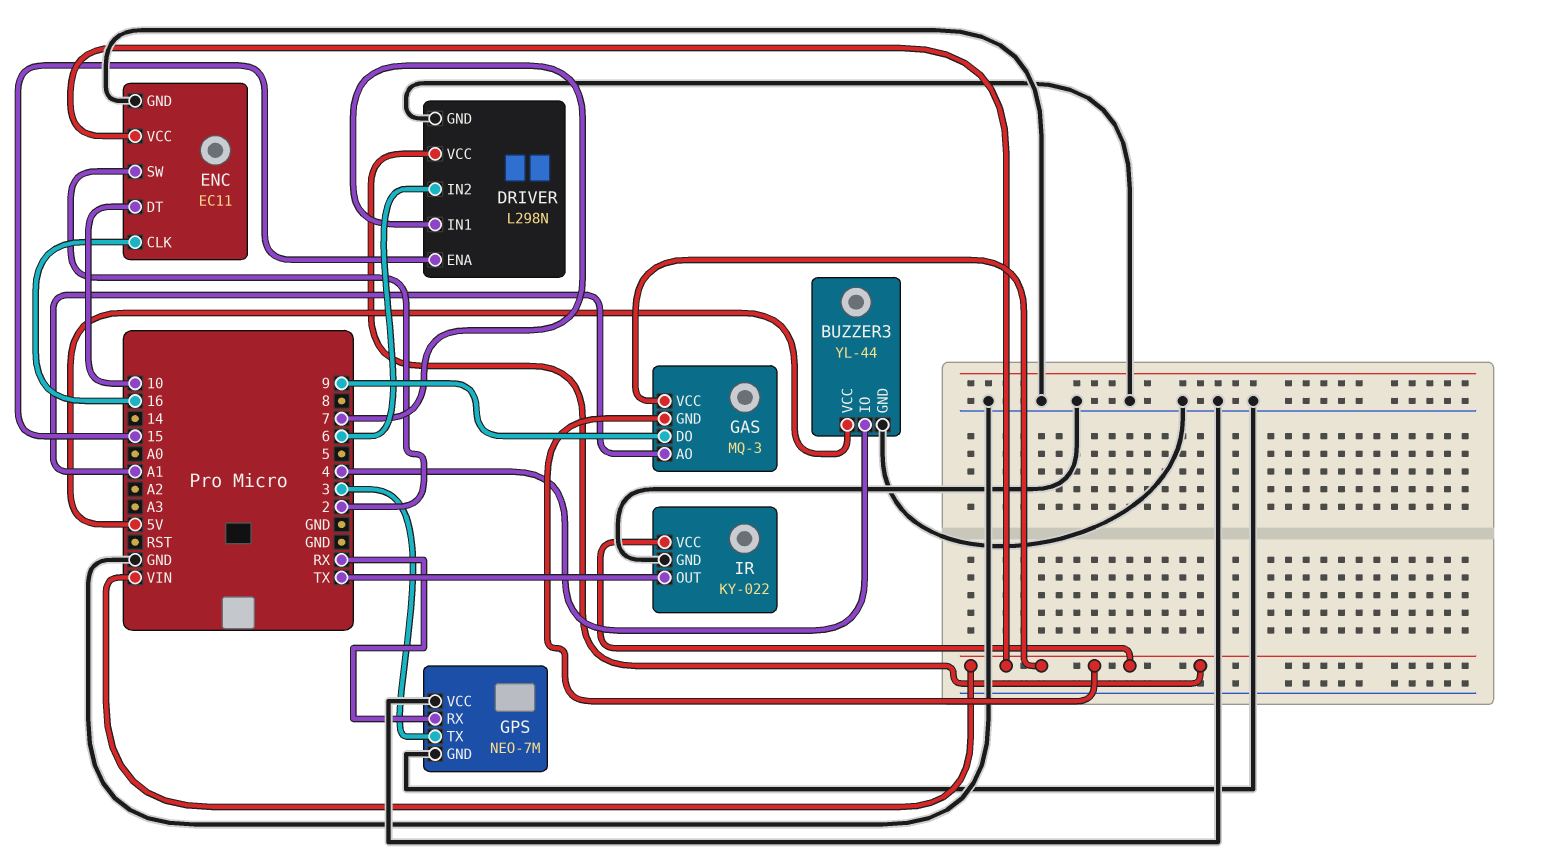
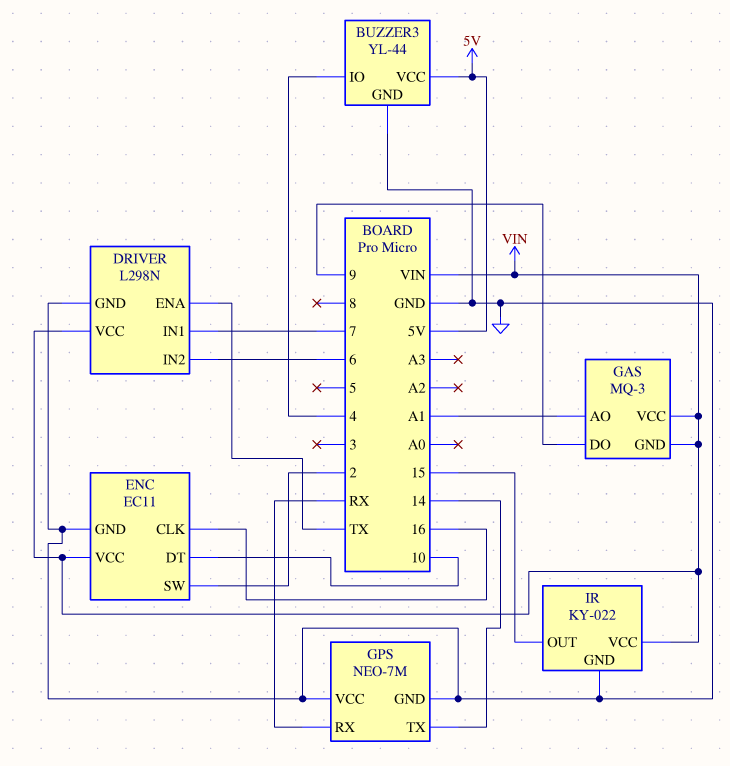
DRIVER pin ENA: 15 -> TX
GPS pin TX: 3 -> 14
IR pin OUT: TX -> 15

